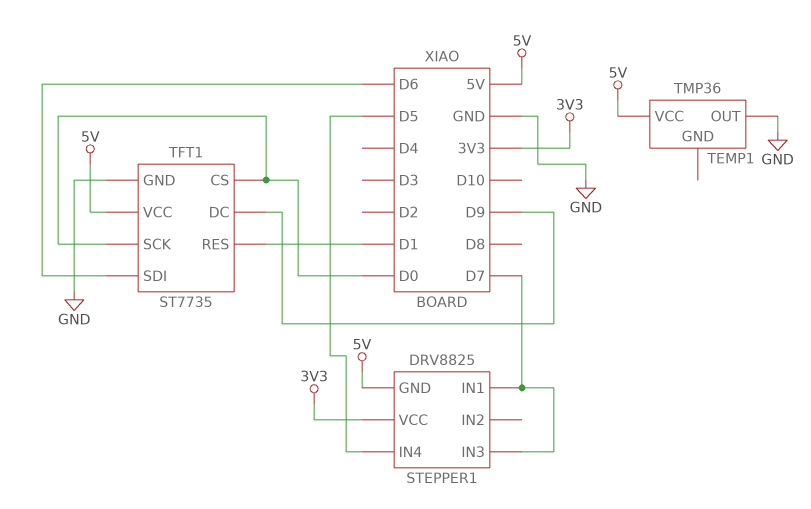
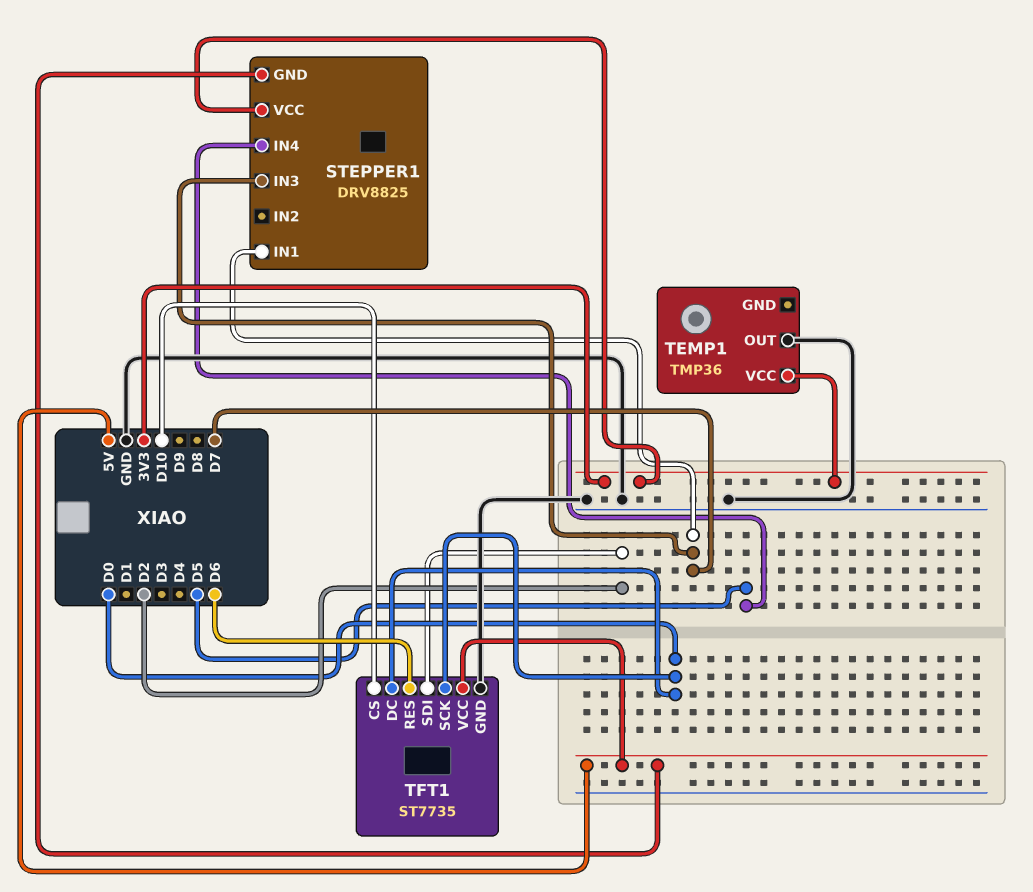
TEMP1 pin VCC: 5V -> 3V3
TFT1 pin CS: D0 -> D10
TFT1 pin DC: D9 -> D0
TFT1 pin RES: D1 -> D6
TFT1 pin SDI: D6 -> D2

